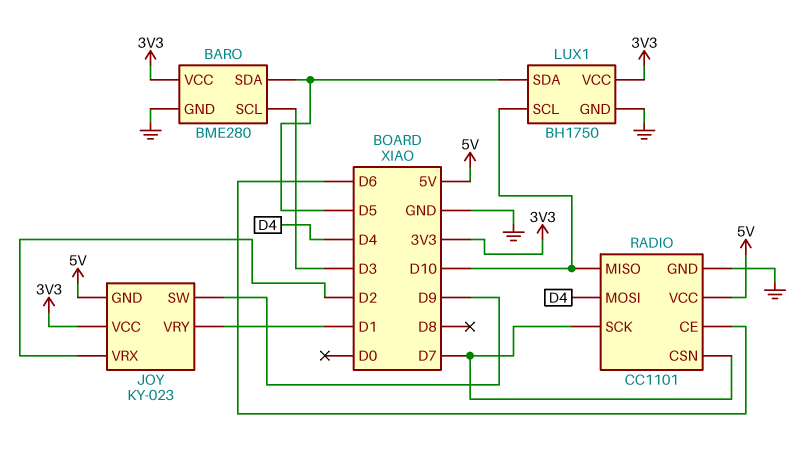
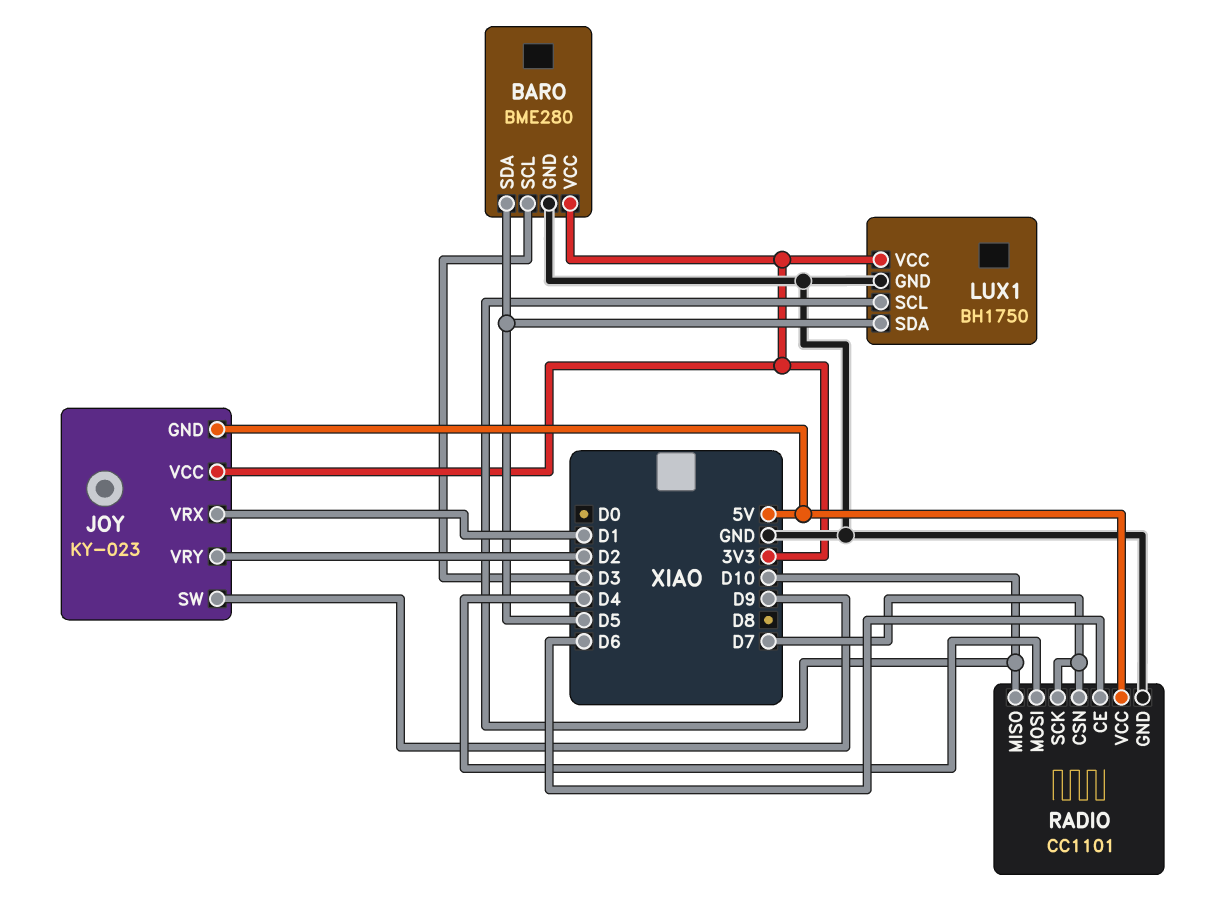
JOY pin VRX: D2 -> D1
JOY pin VRY: D1 -> D2

